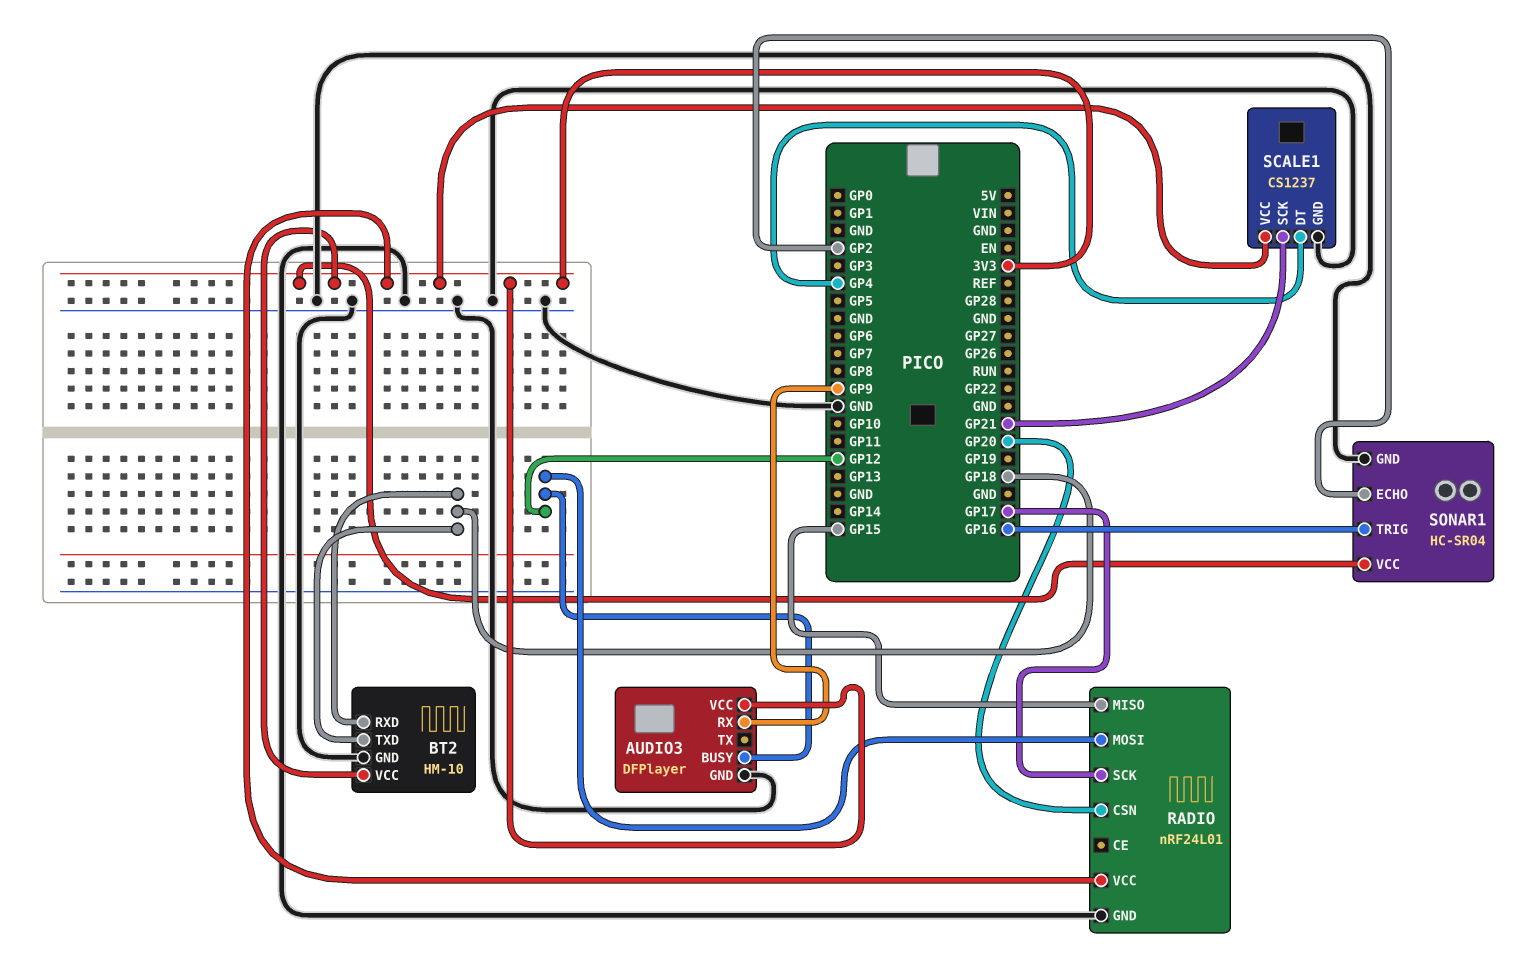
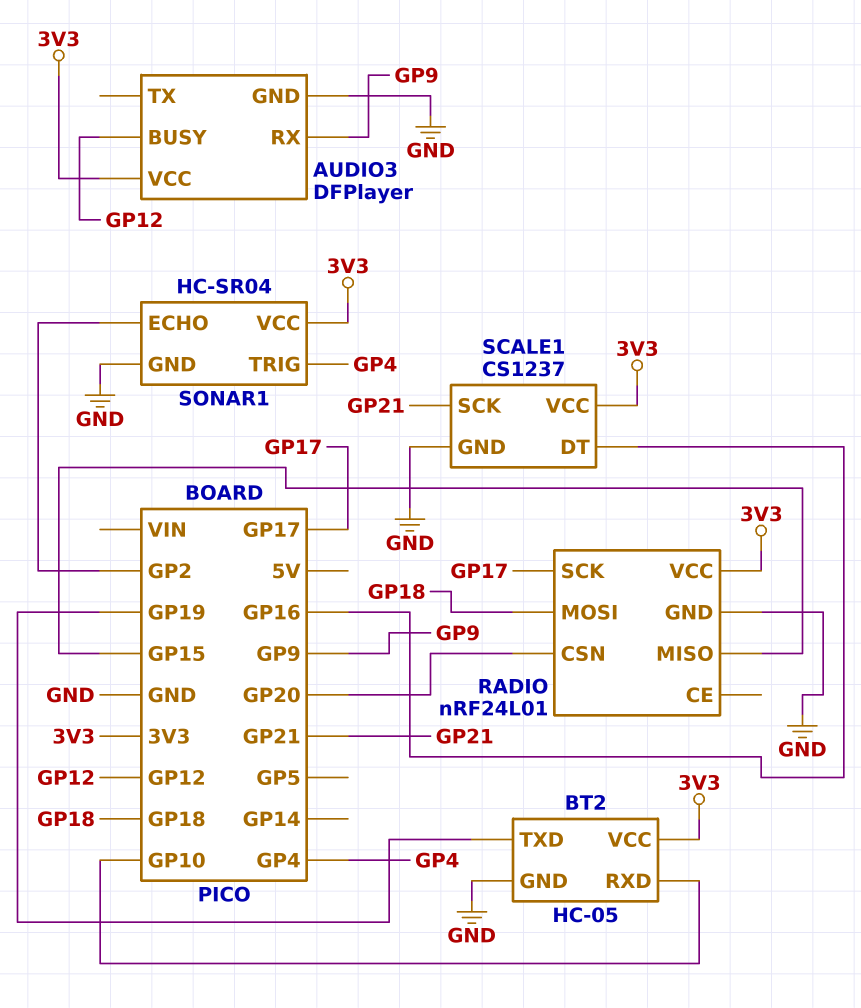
BT2: HM-10 -> HC-05
BT2 pin RXD: GP18 -> GP10
BT2 pin TXD: GP18 -> GP19
RADIO pin MOSI: GP12 -> GP18
SCALE1 pin DT: GP4 -> GP16
SONAR1 pin TRIG: GP16 -> GP4

